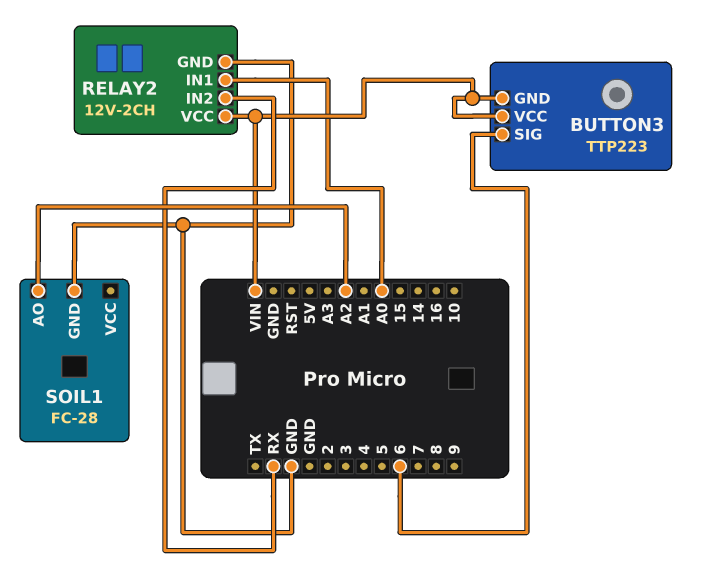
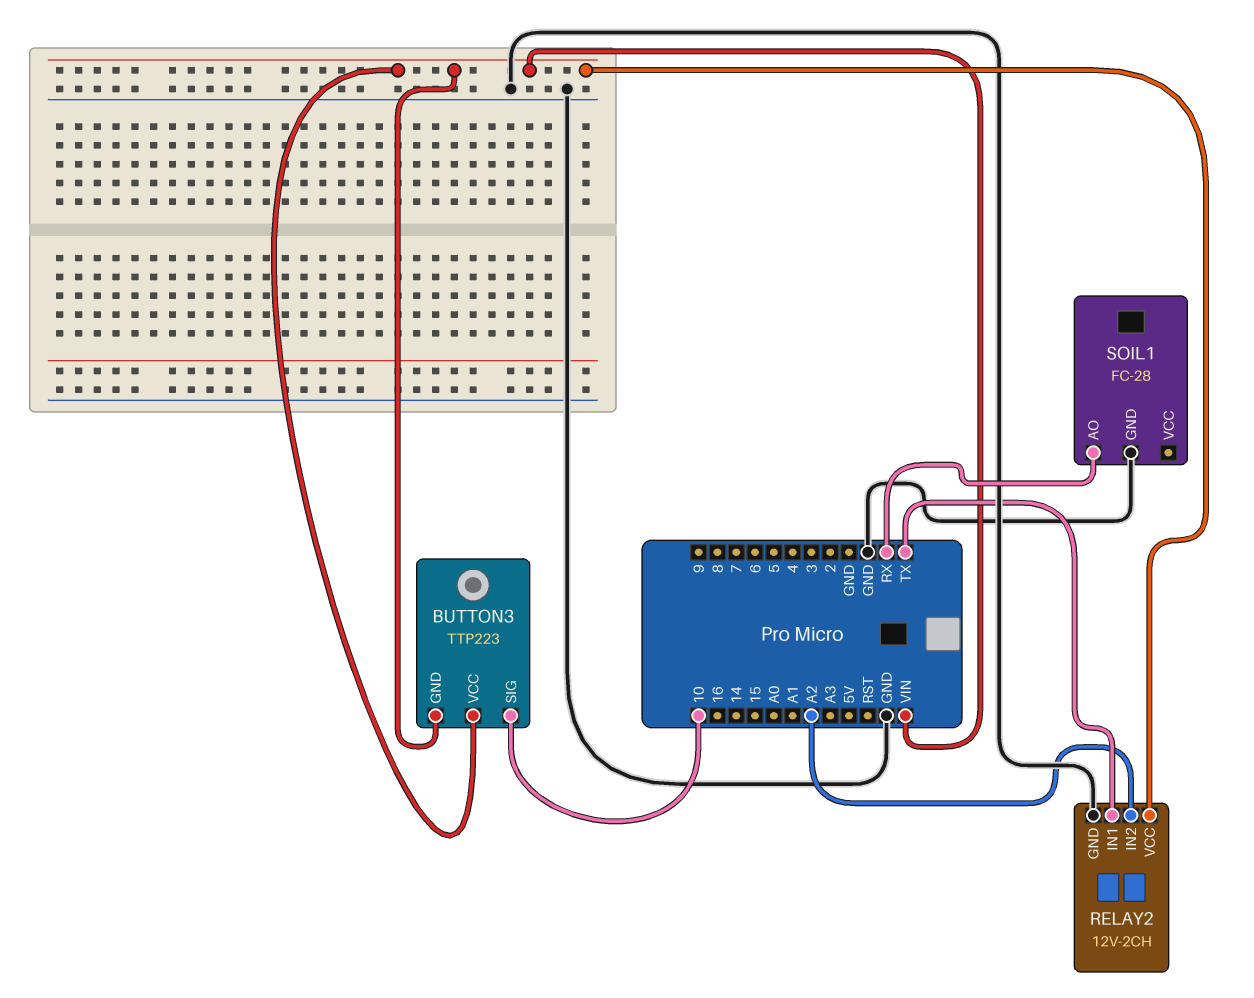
BUTTON3 pin SIG: 6 -> 10
RELAY2 pin IN1: A0 -> TX
RELAY2 pin IN2: RX -> A2
SOIL1 pin AO: A2 -> RX

